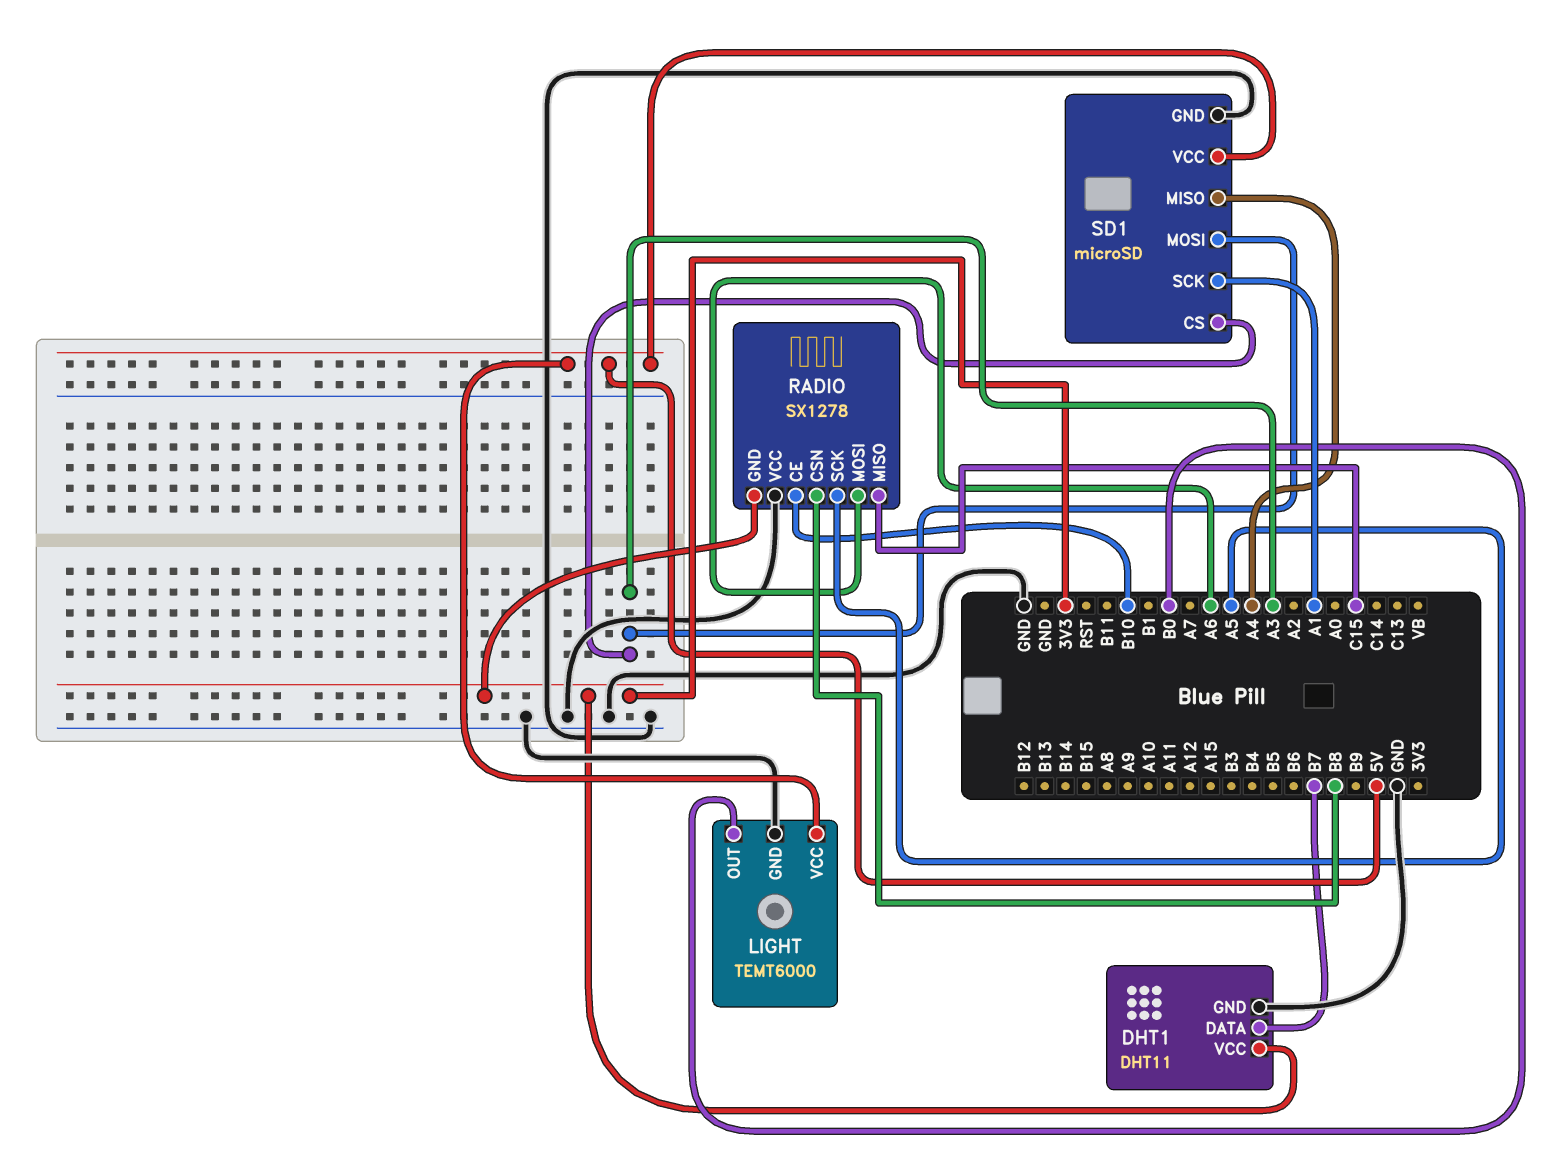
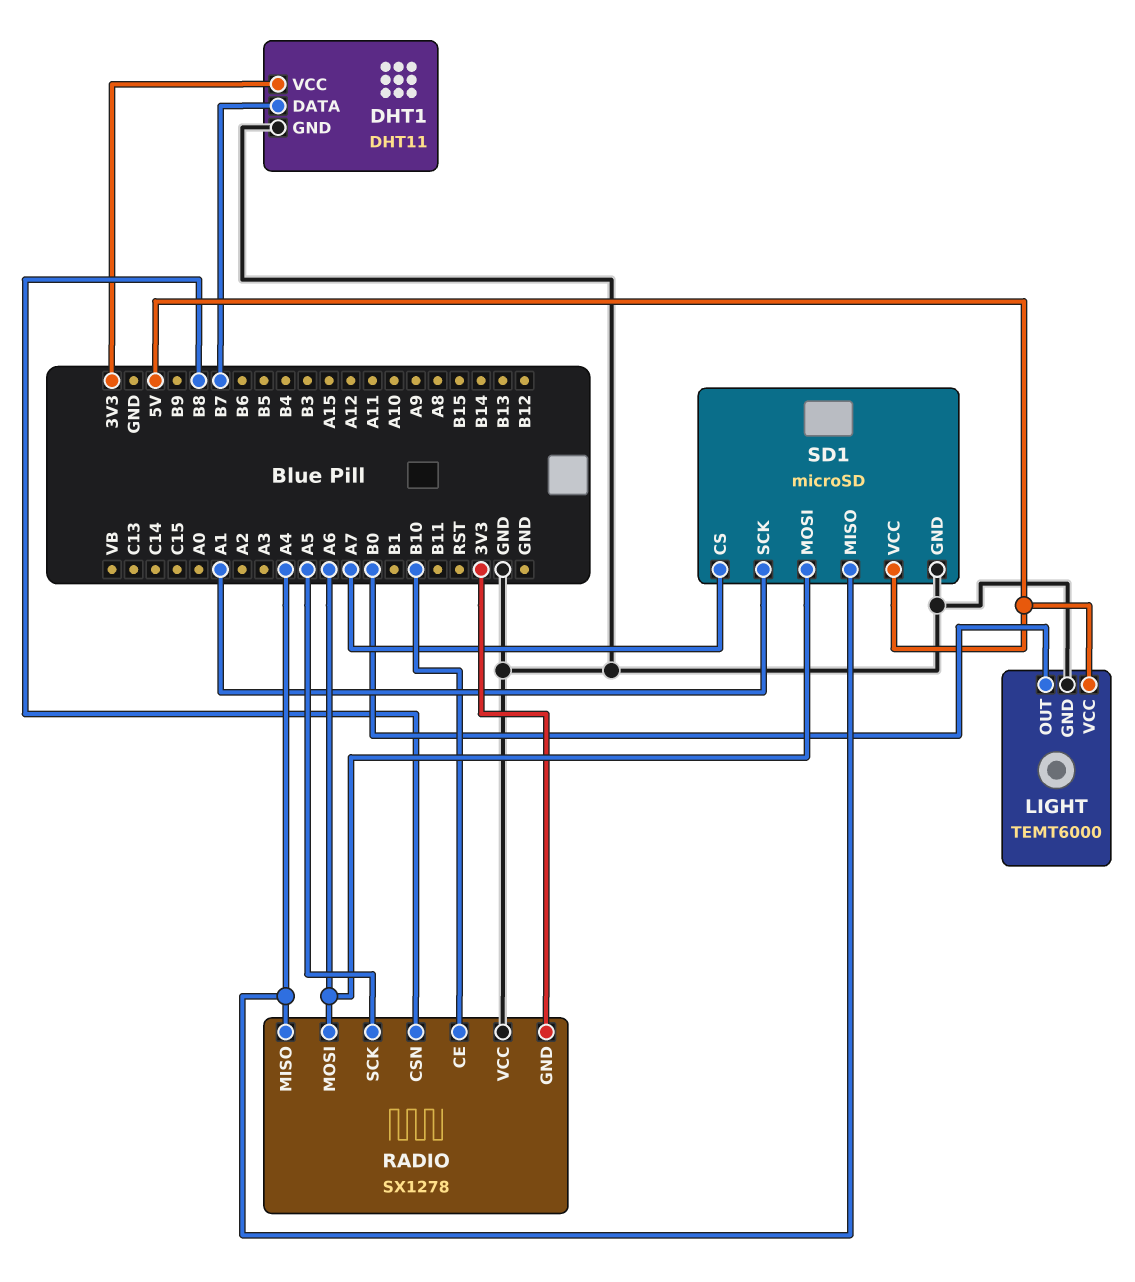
RADIO pin MISO: C15 -> A4
SD1 pin CS: A3 -> A7
SD1 pin MOSI: A3 -> A6

